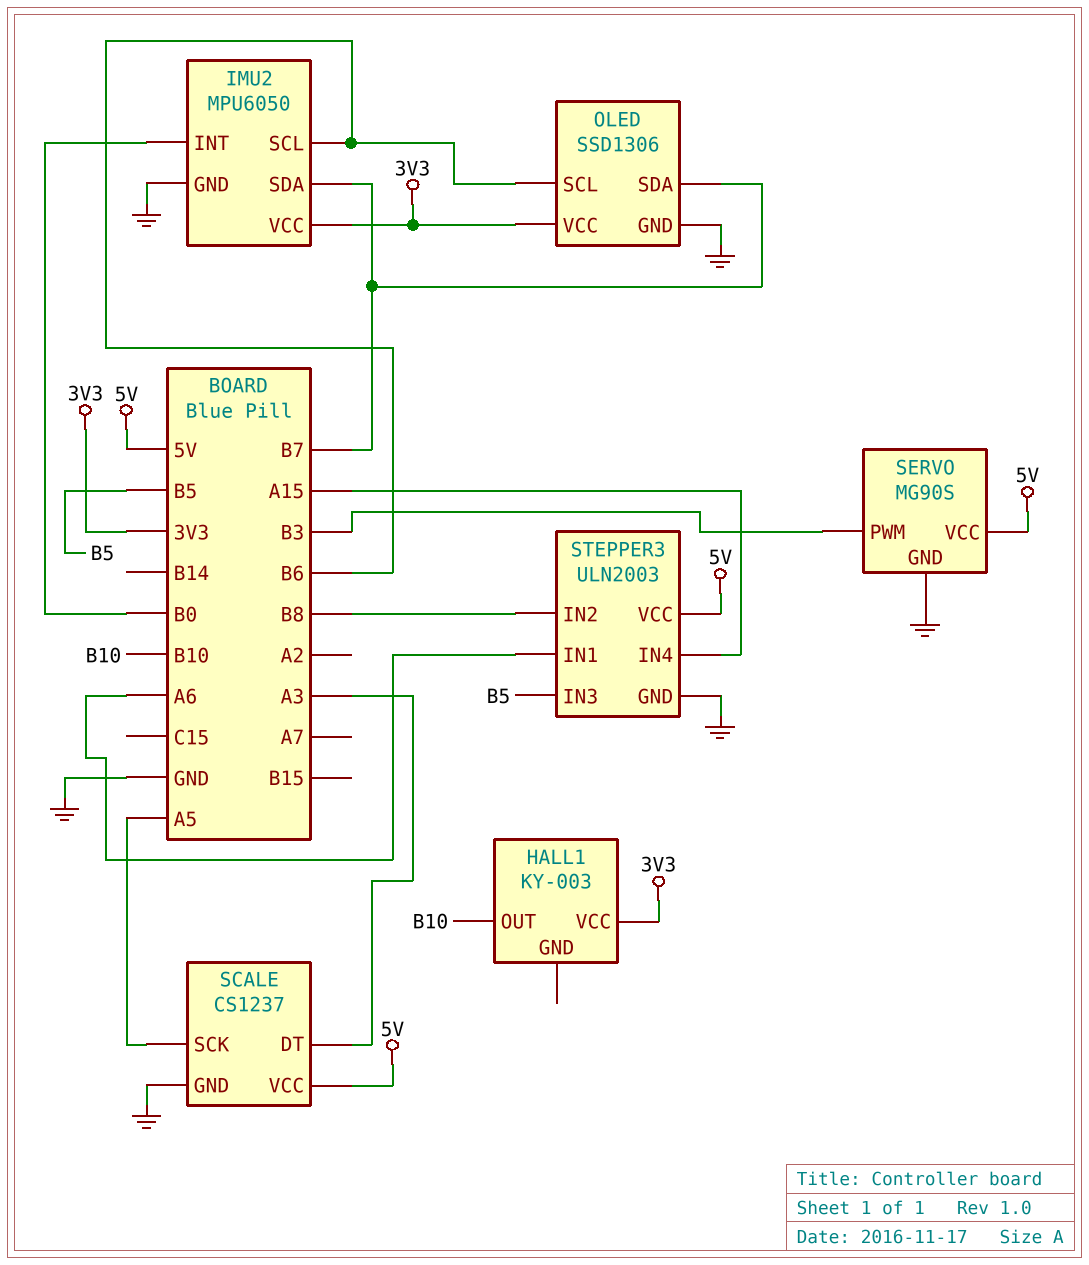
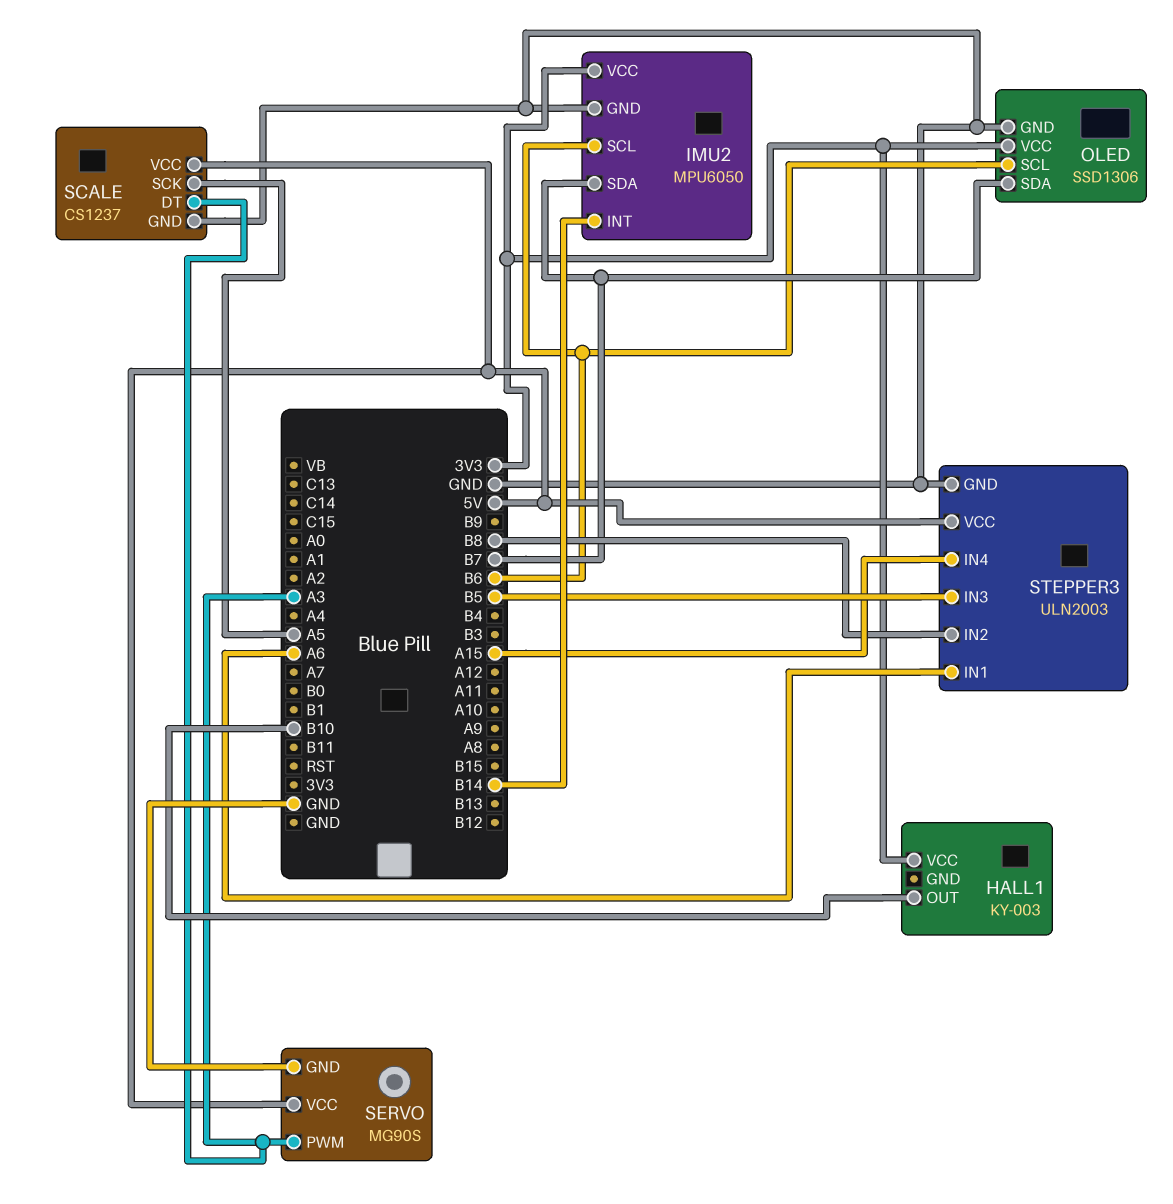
IMU2 pin INT: B0 -> B14
SERVO pin PWM: B3 -> A3

